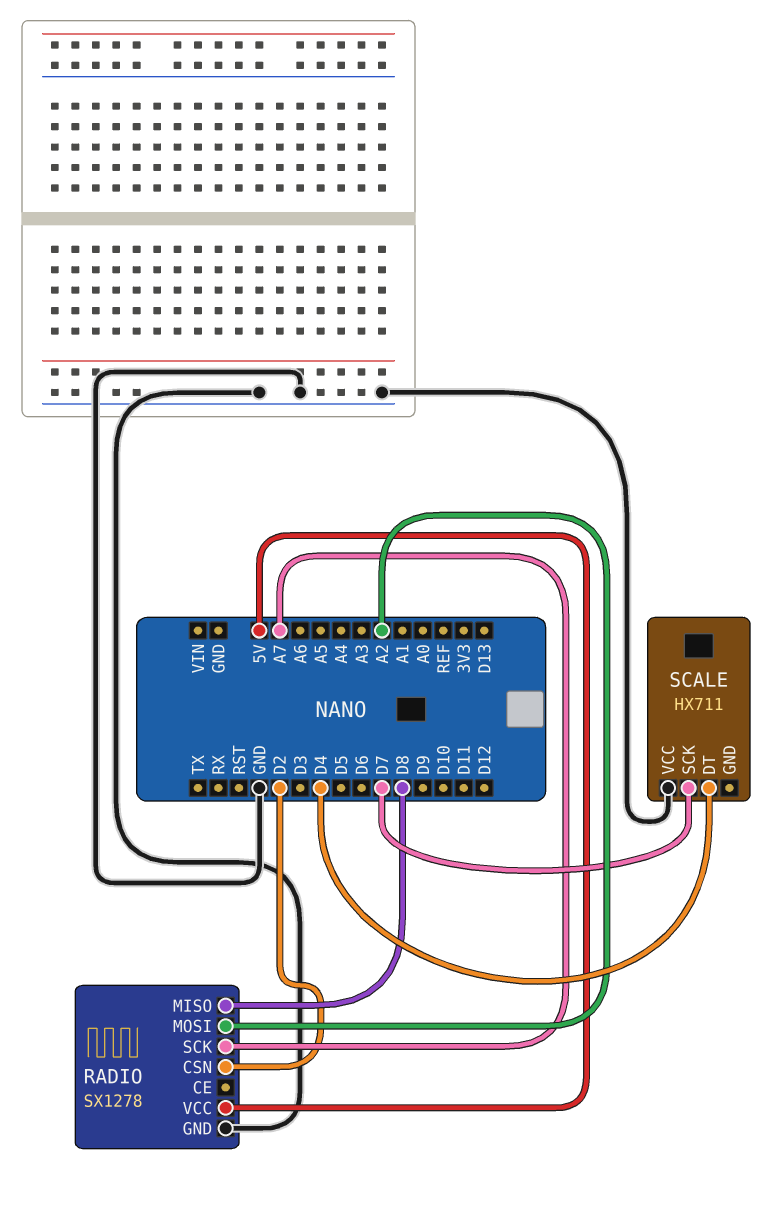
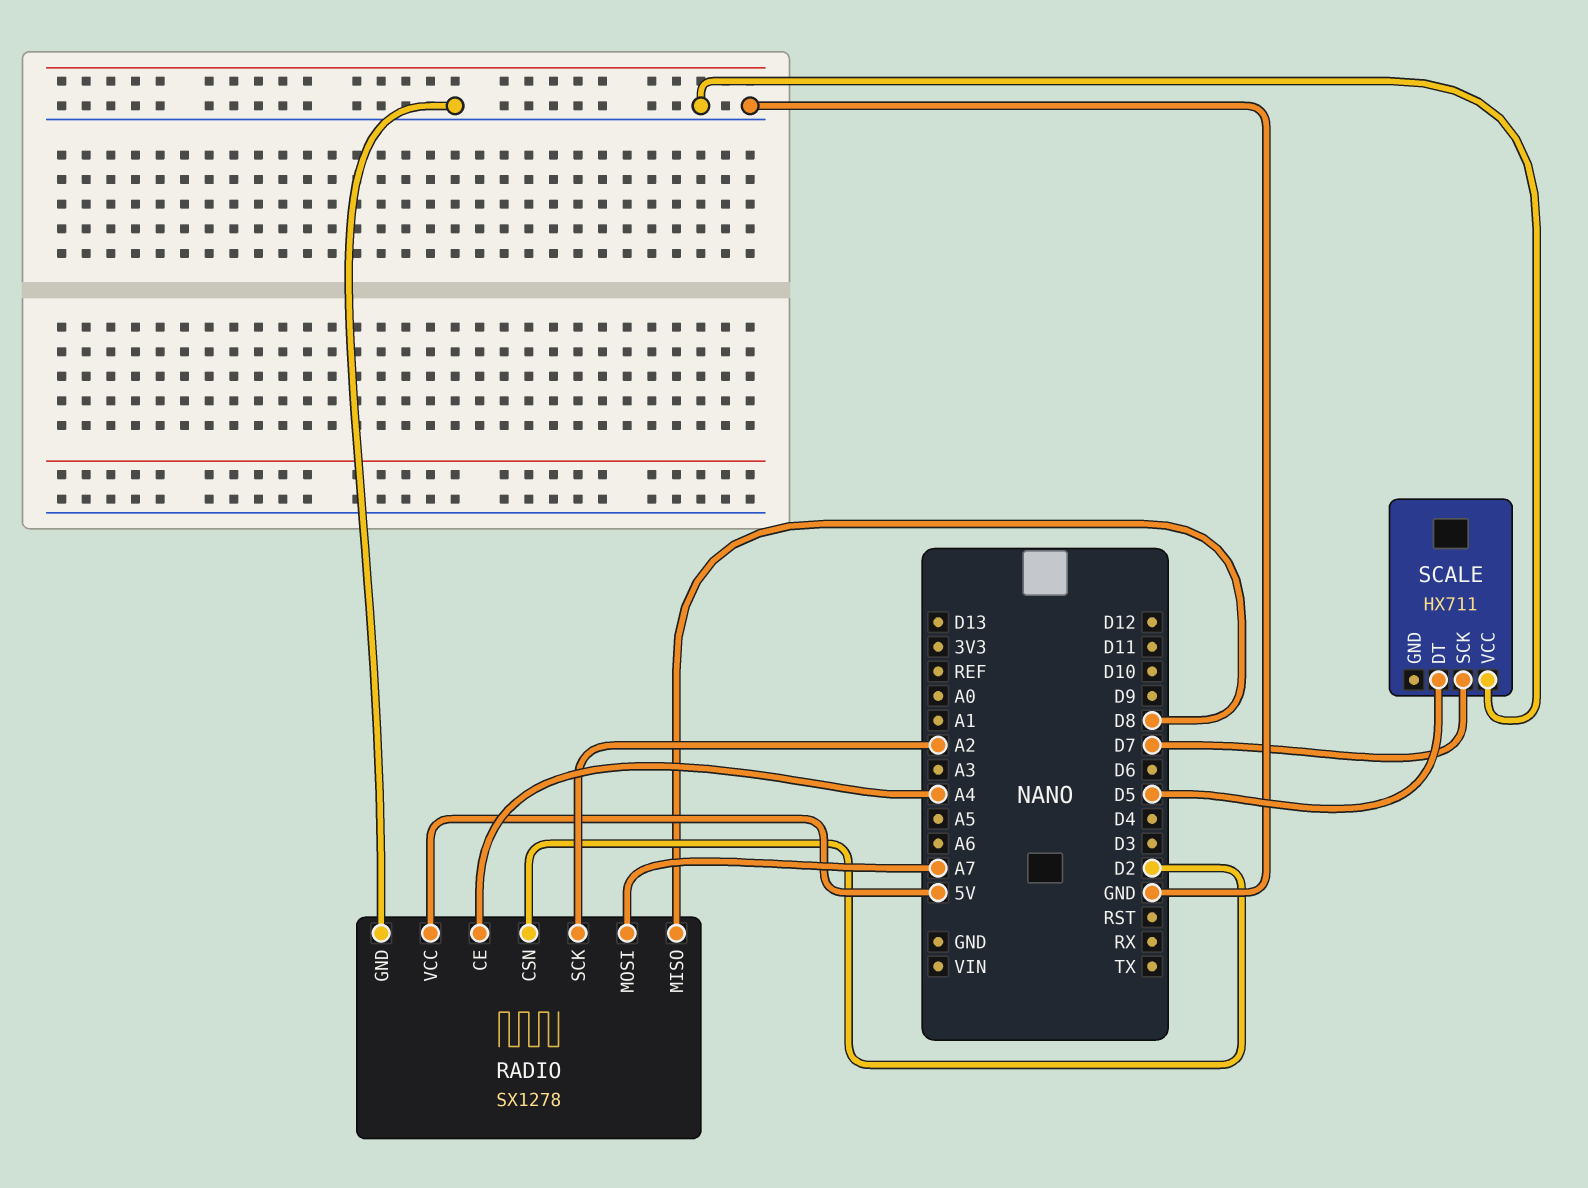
RADIO pin CE: none -> A4
RADIO pin MOSI: A2 -> A7
RADIO pin SCK: A7 -> A2
SCALE pin DT: D4 -> D5

